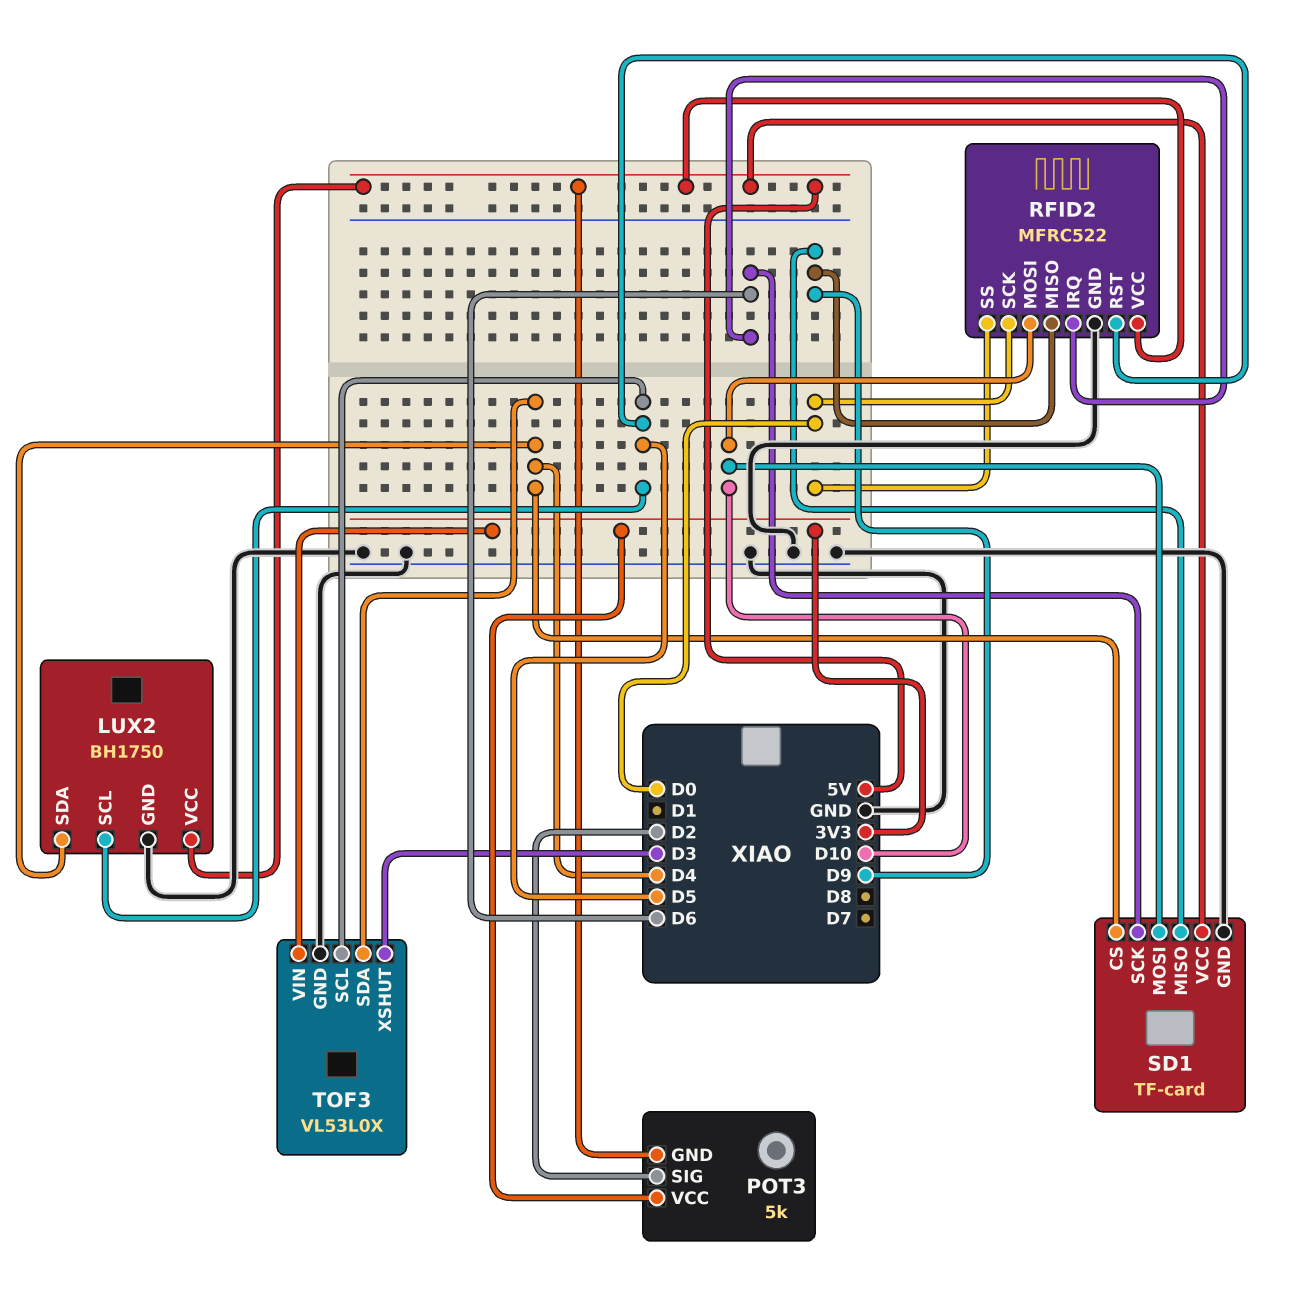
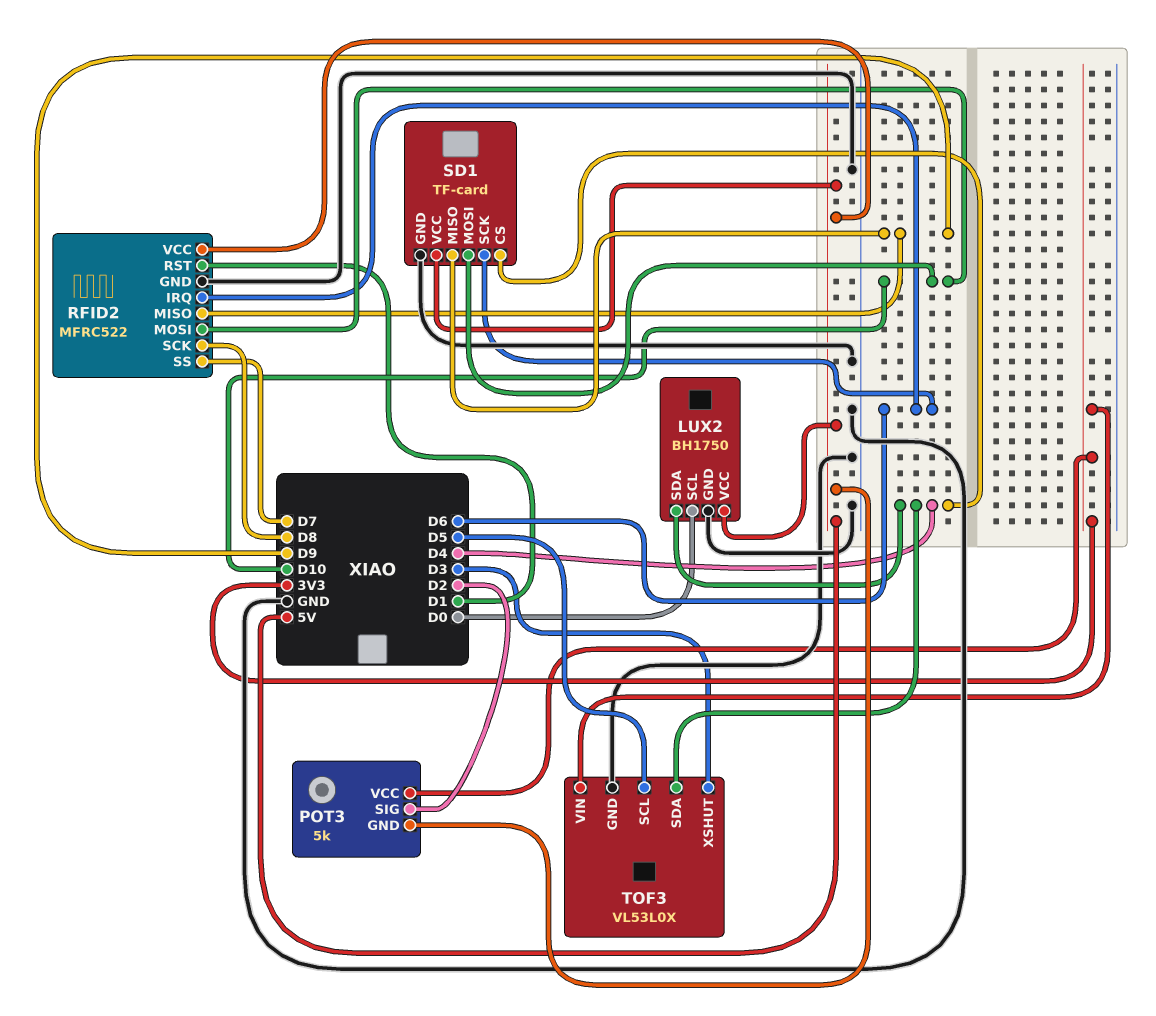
LUX2 pin SCL: D5 -> D0
RFID2 pin RST: D5 -> D1
RFID2 pin SCK: D0 -> D8
RFID2 pin SS: D0 -> D7

